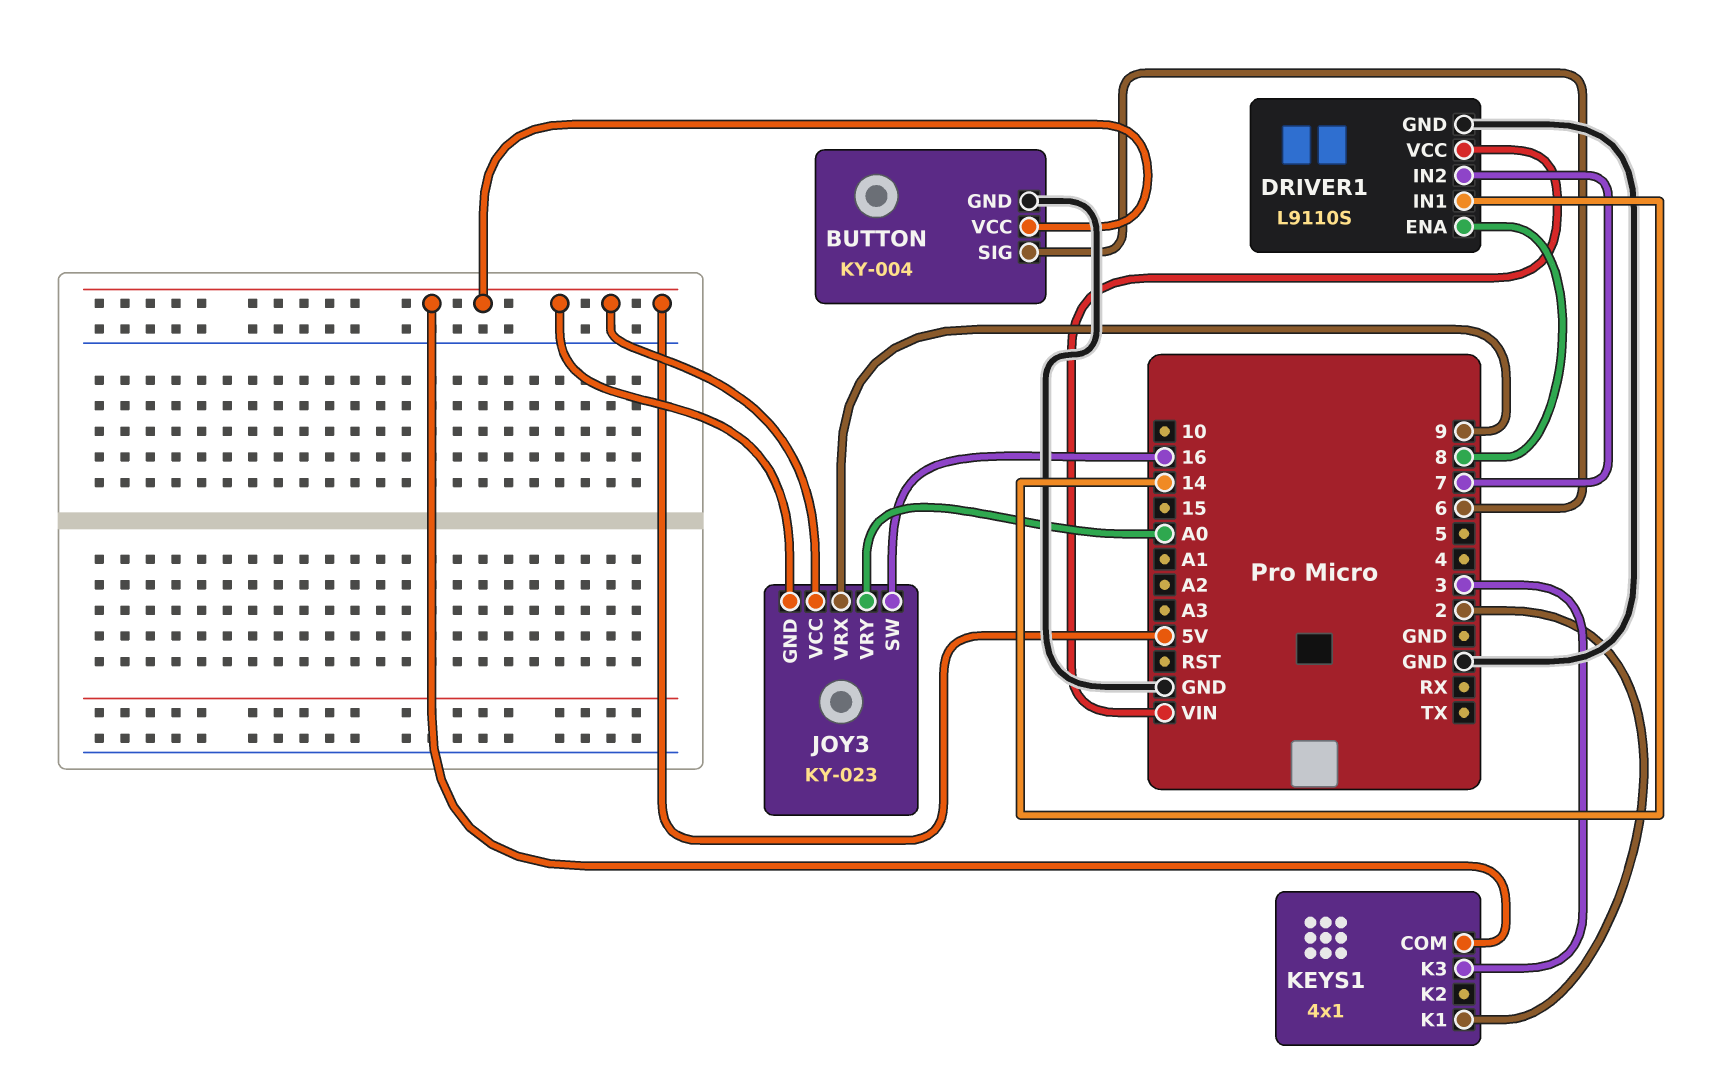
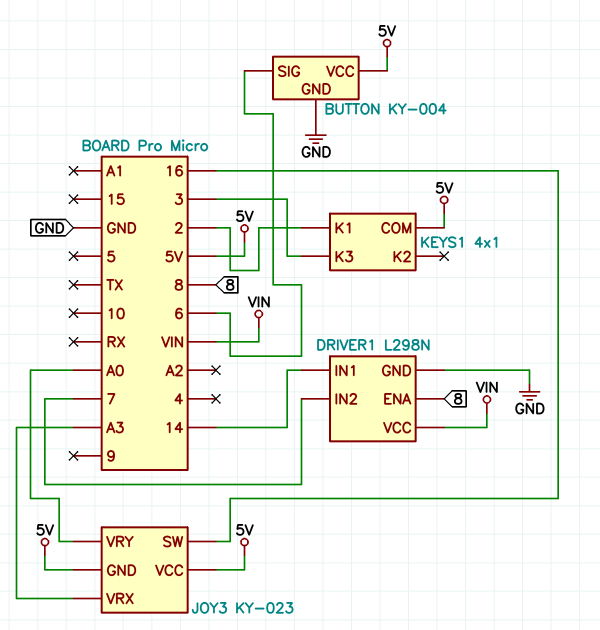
DRIVER1: L9110S -> L298N
JOY3 pin VRX: 9 -> A3

